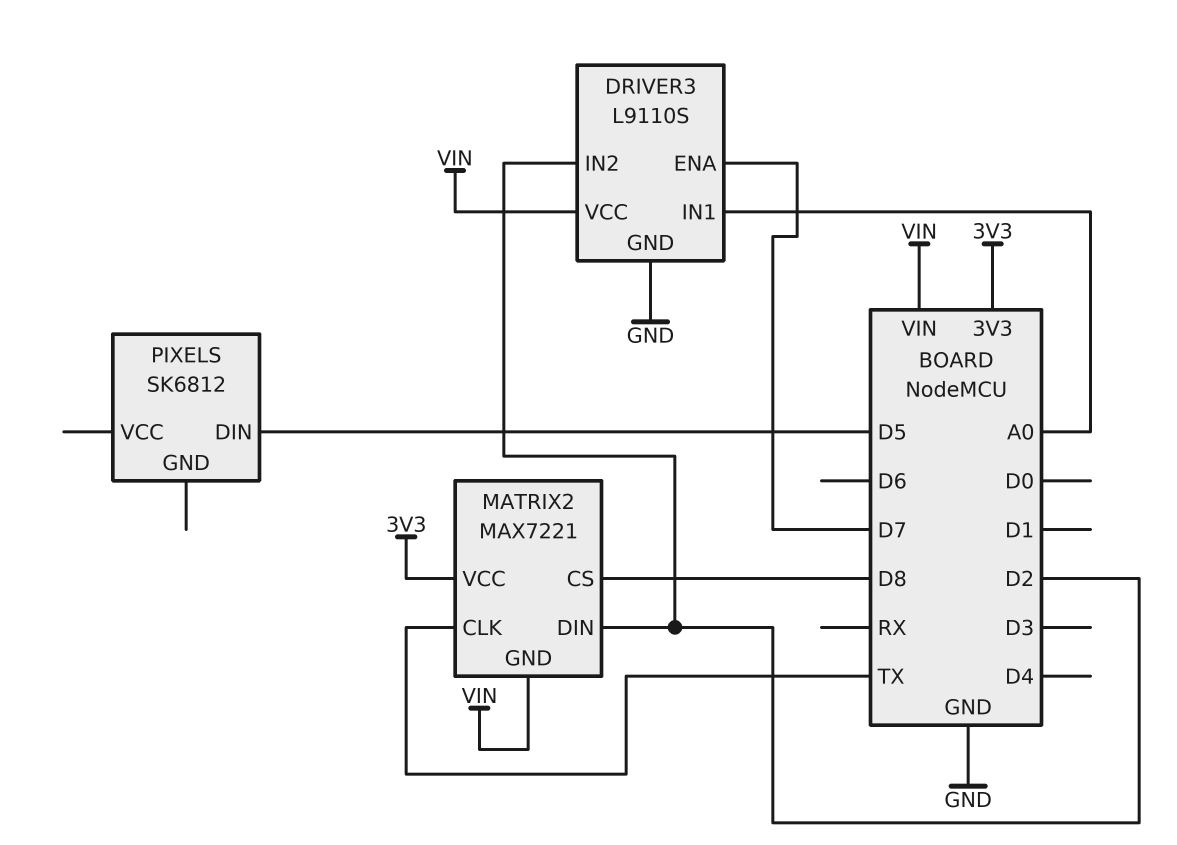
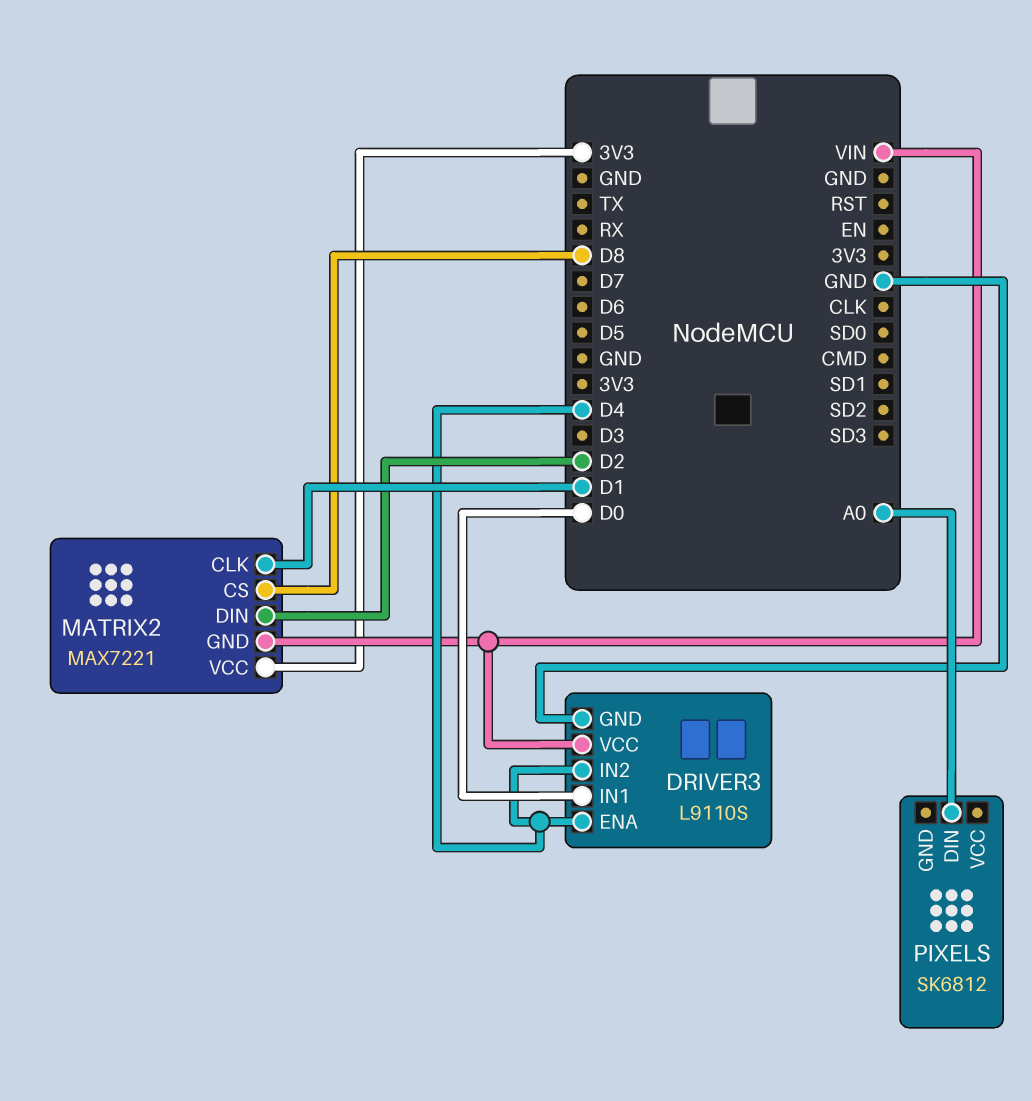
DRIVER3 pin ENA: D7 -> D4
DRIVER3 pin IN1: A0 -> D0
DRIVER3 pin IN2: D2 -> D4
MATRIX2 pin CLK: TX -> D1
PIXELS pin DIN: D5 -> A0

